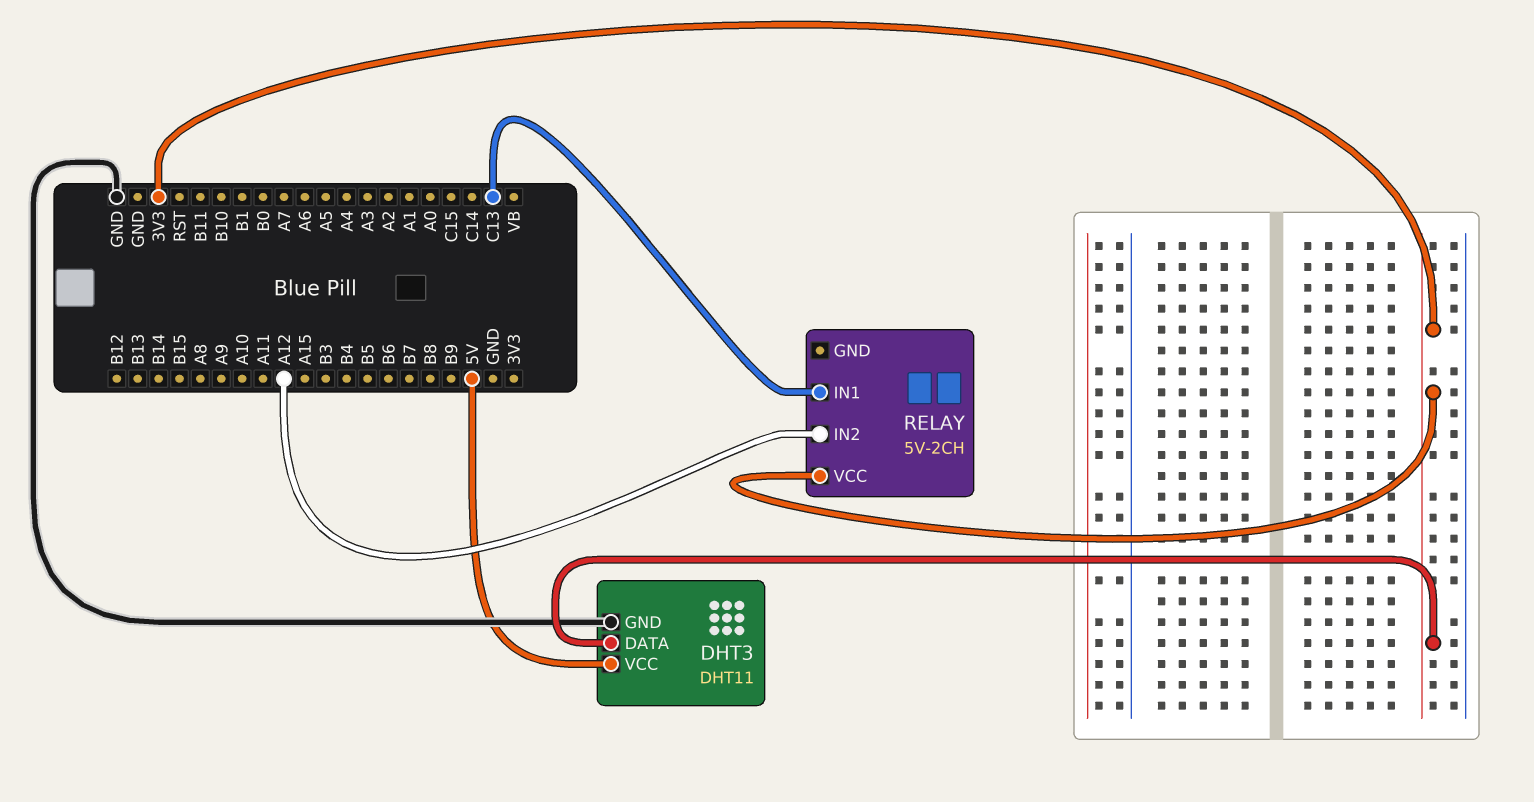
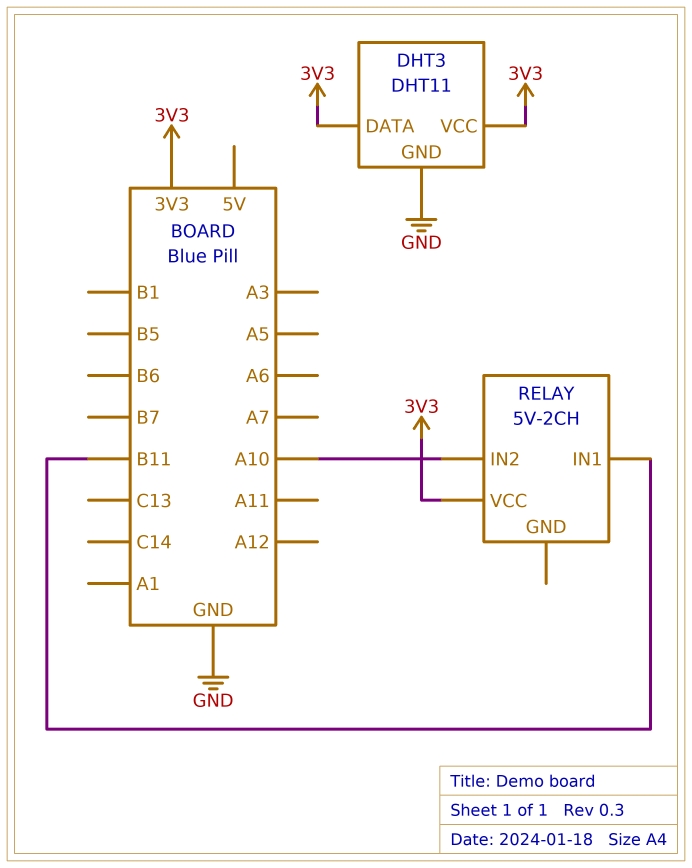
DHT3 pin VCC: 5V -> 3V3
RELAY pin IN1: C13 -> B11
RELAY pin IN2: A12 -> A10

